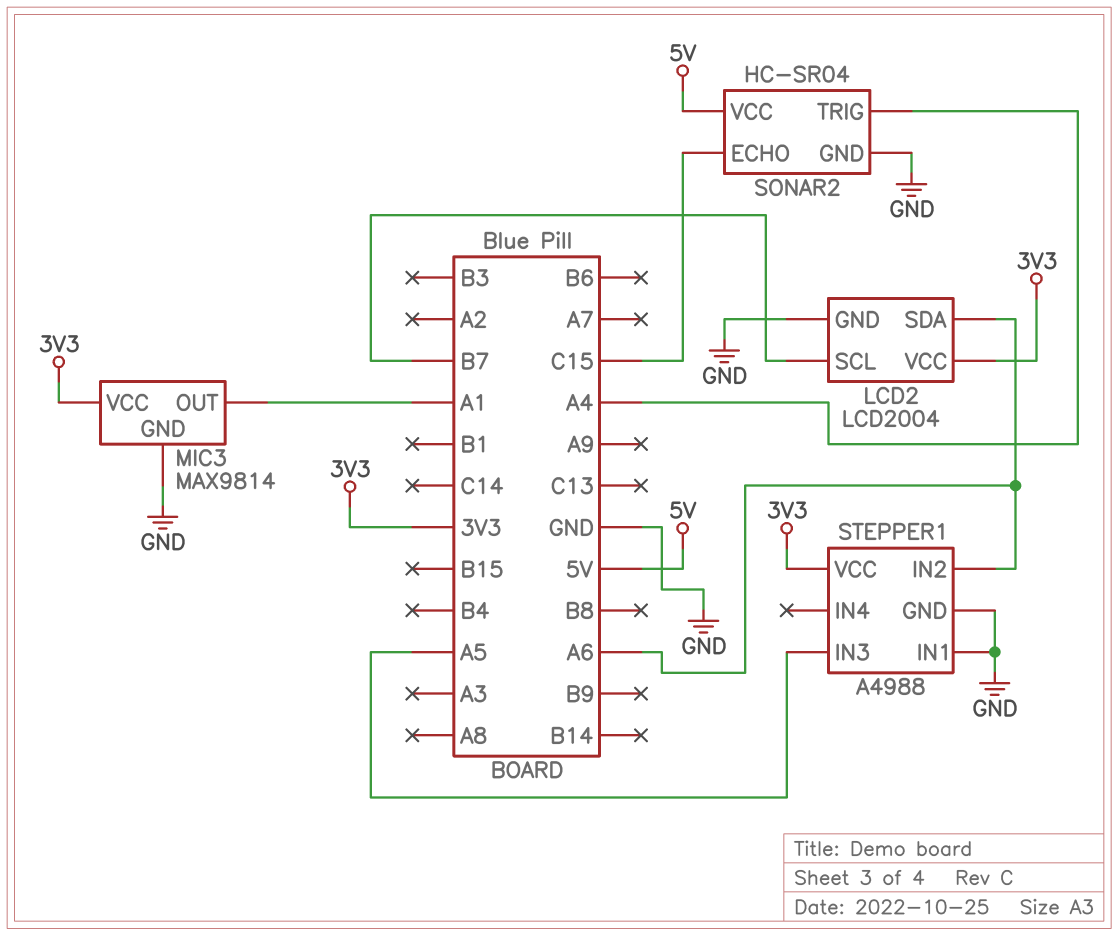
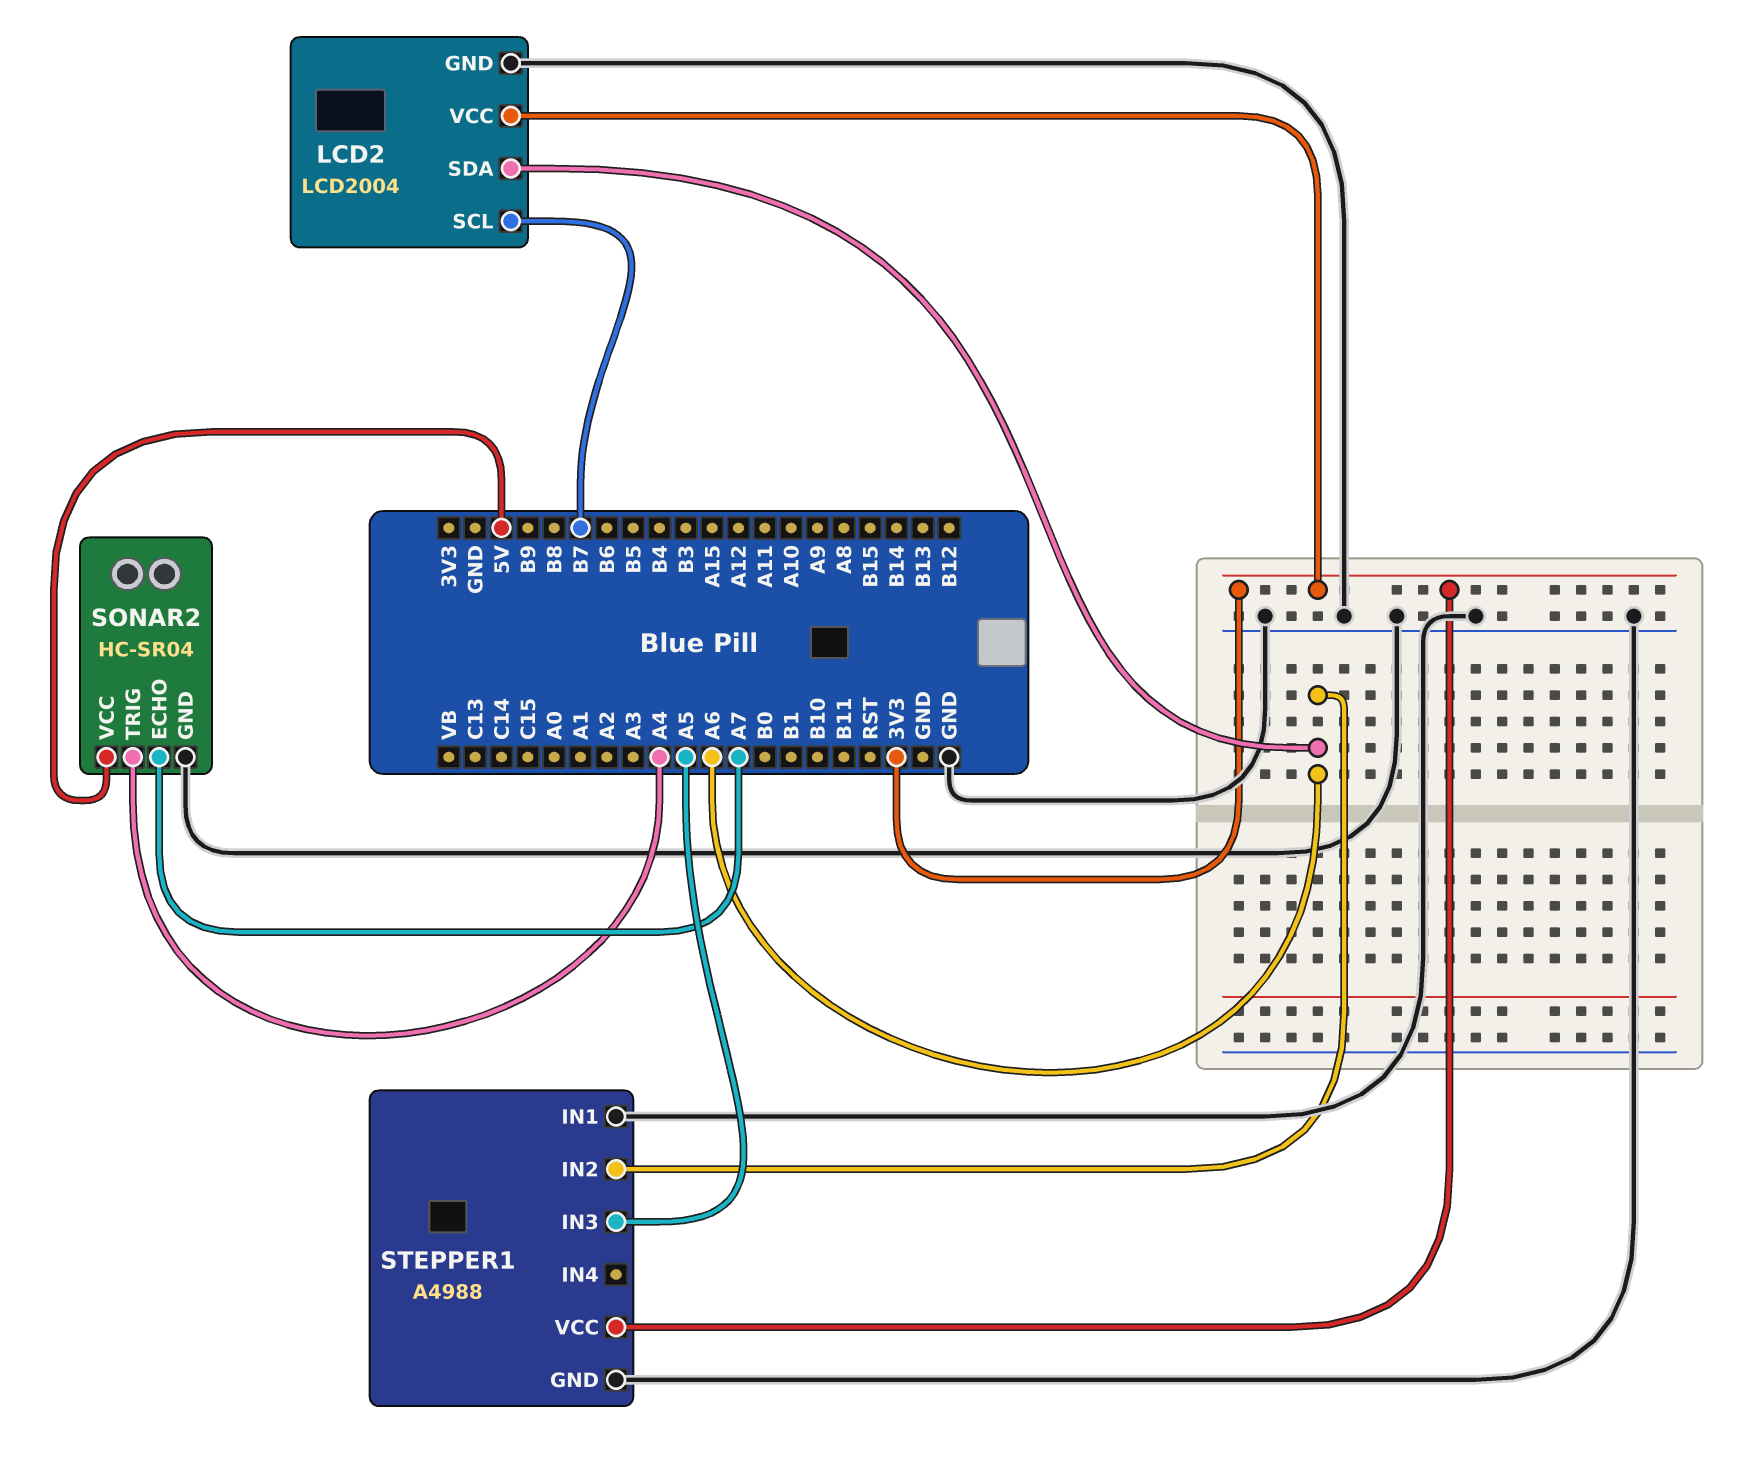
MIC3: MAX9814 -> none
MIC3 pin GND: GND -> none
MIC3 pin OUT: A1 -> none
MIC3 pin VCC: 3V3 -> none
SONAR2 pin ECHO: C15 -> A7

